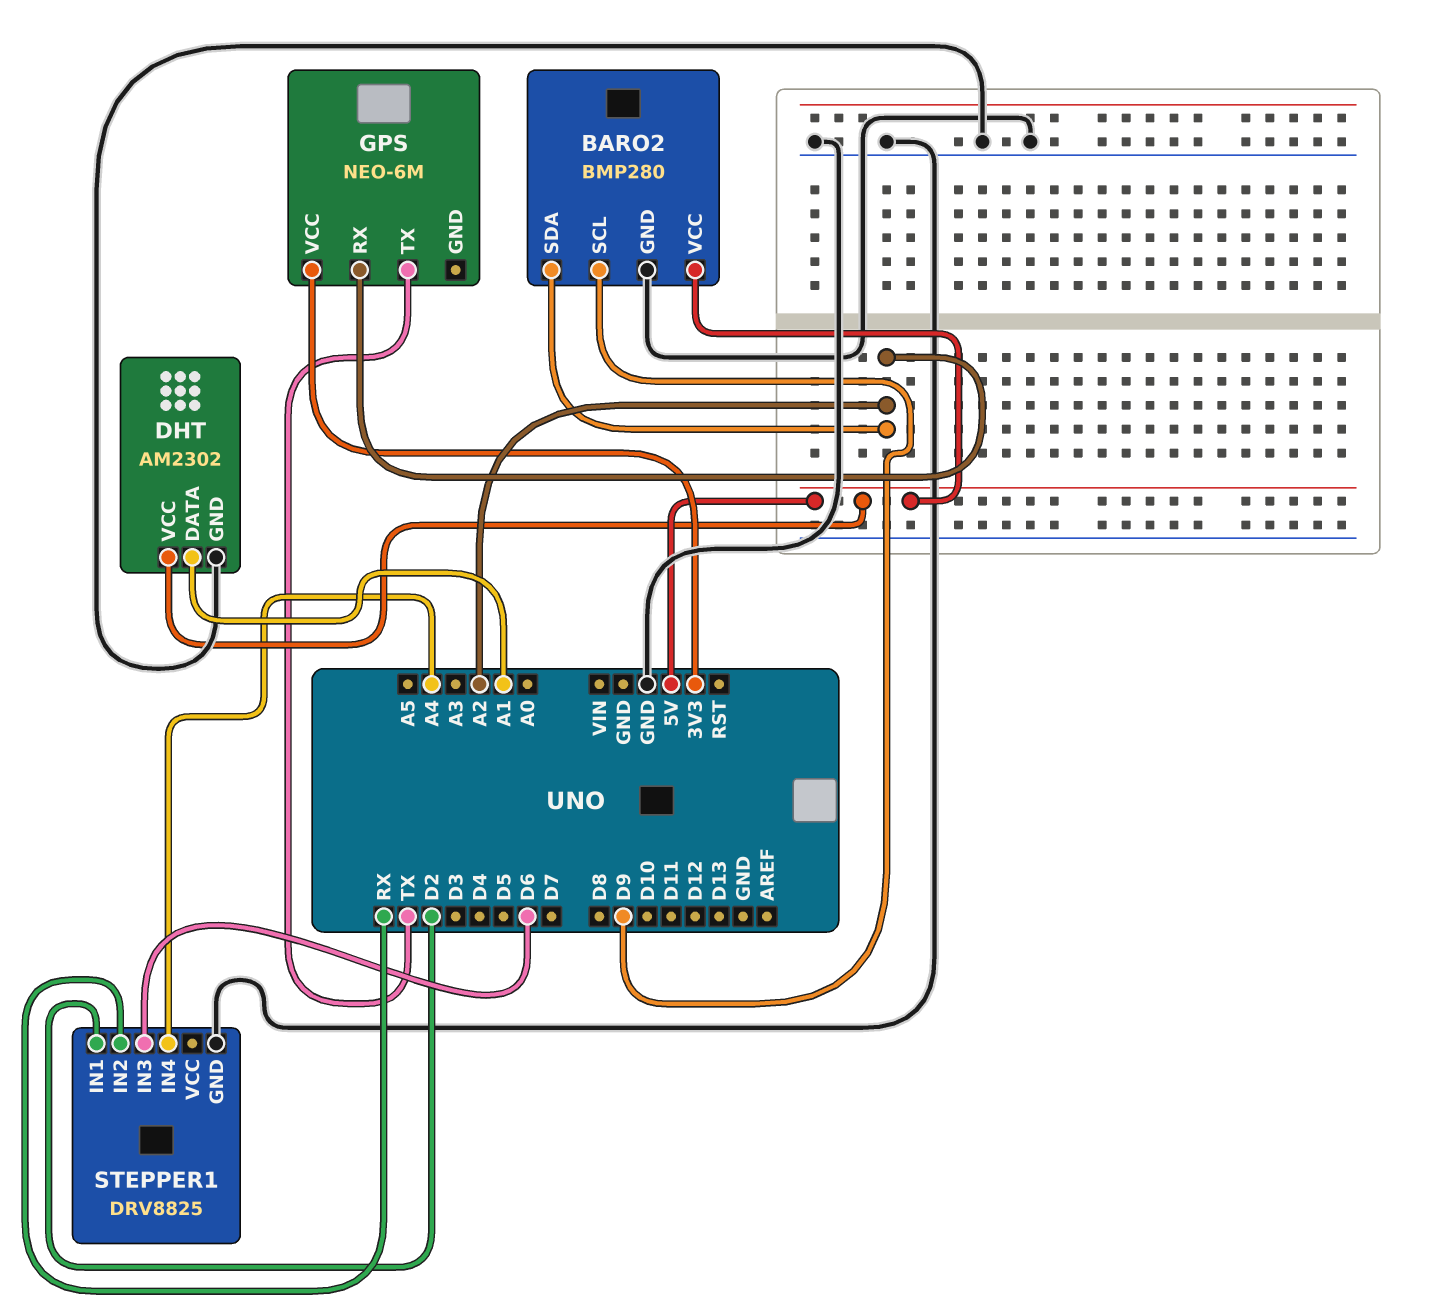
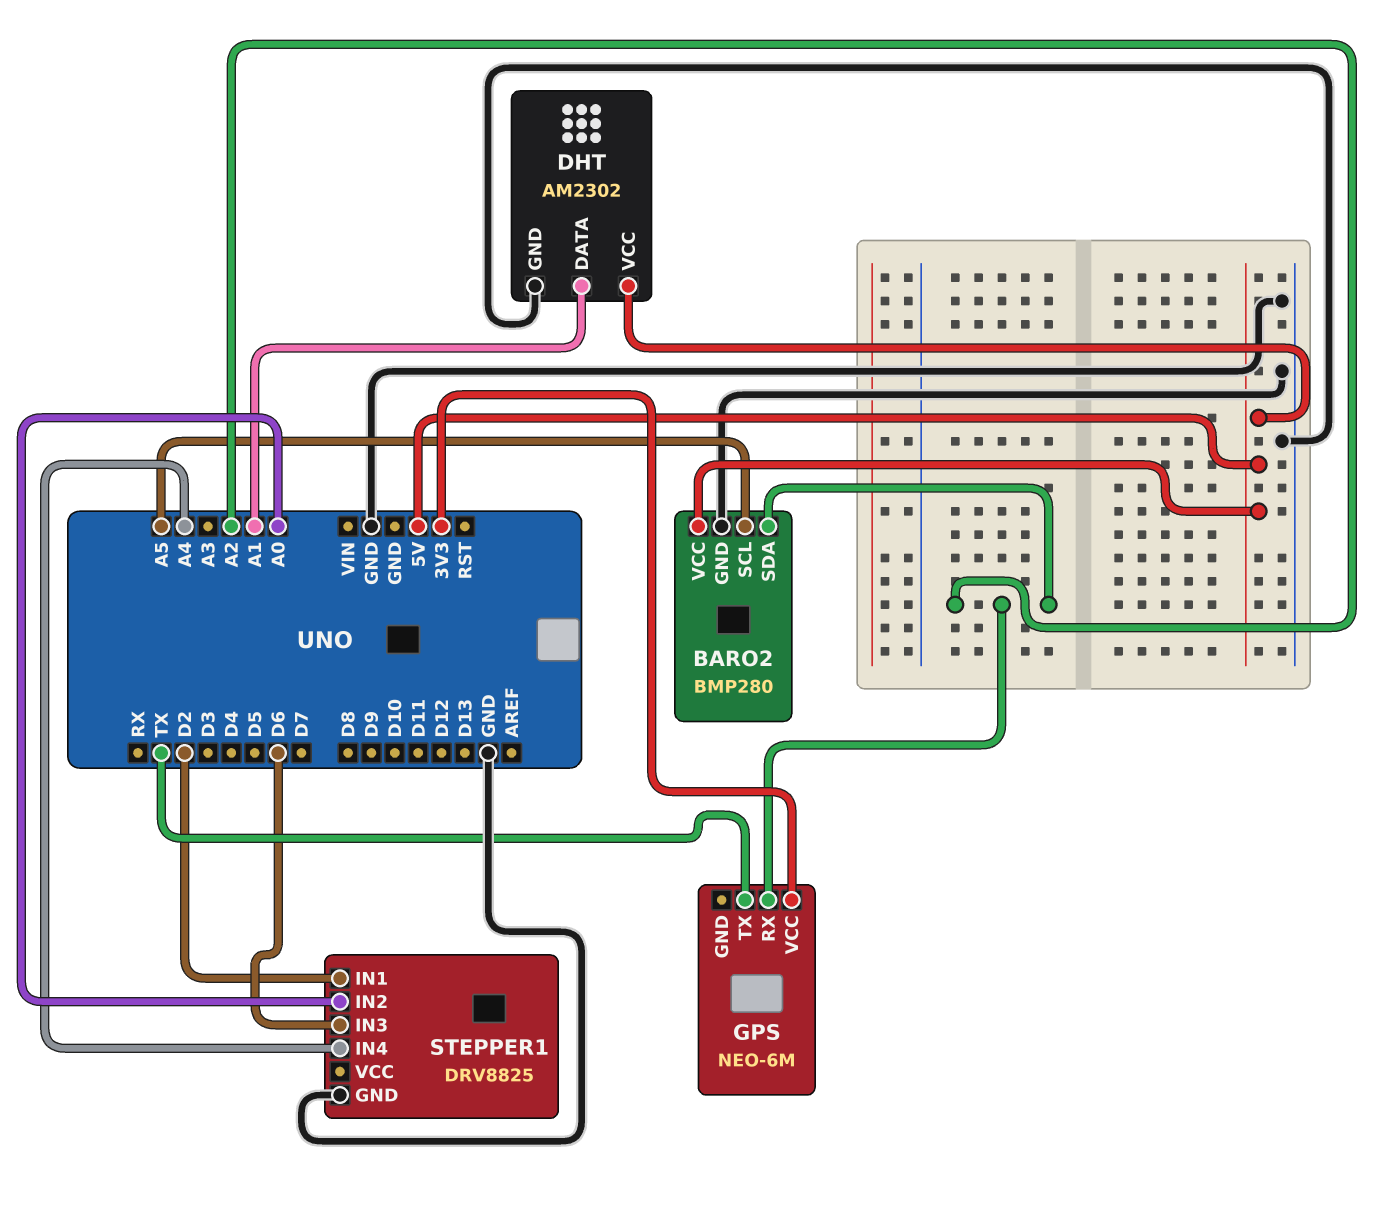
BARO2 pin SCL: D9 -> A5
STEPPER1 pin IN2: RX -> A0

